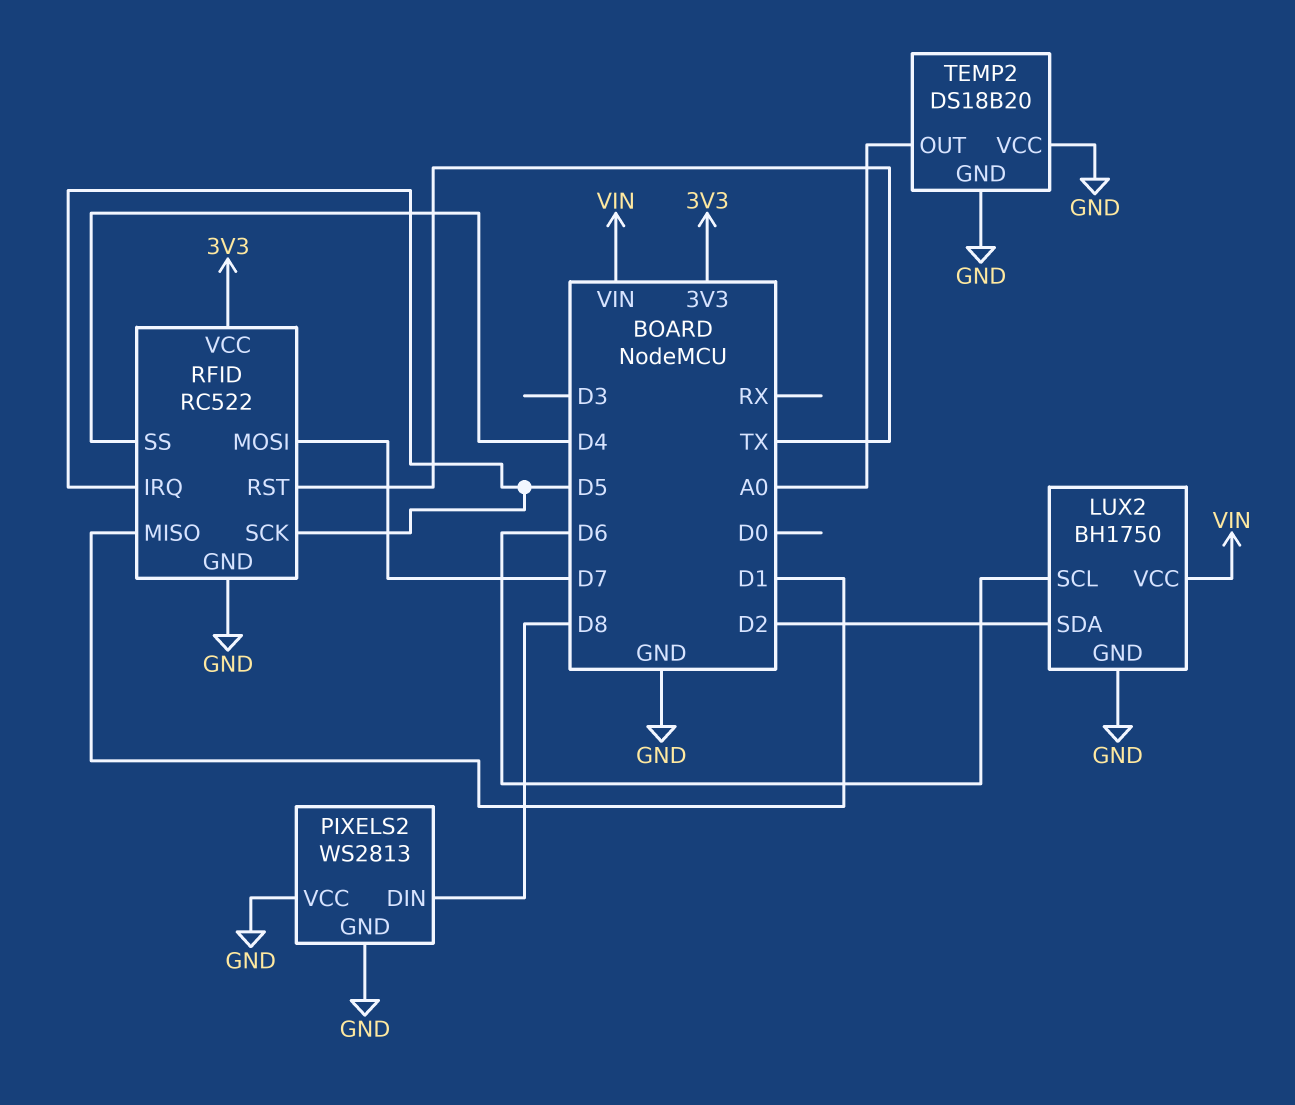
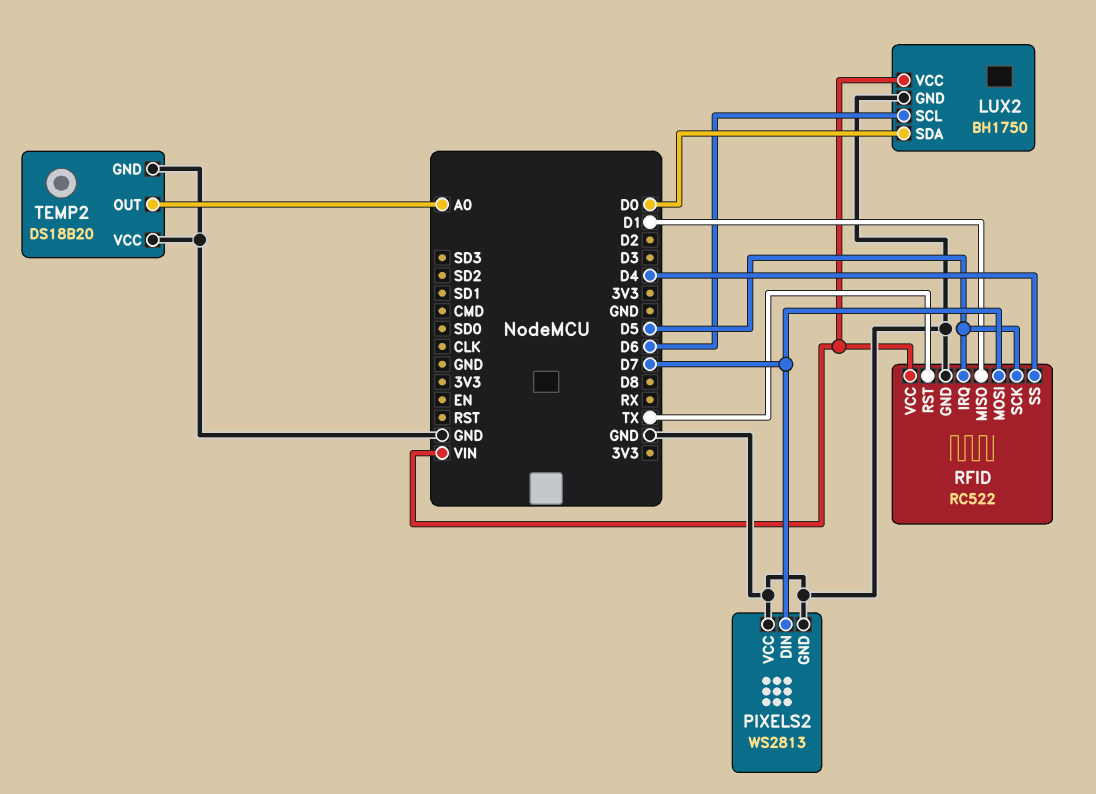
LUX2 pin SDA: D2 -> D0
PIXELS2 pin DIN: D8 -> D7
RFID pin VCC: 3V3 -> VIN

